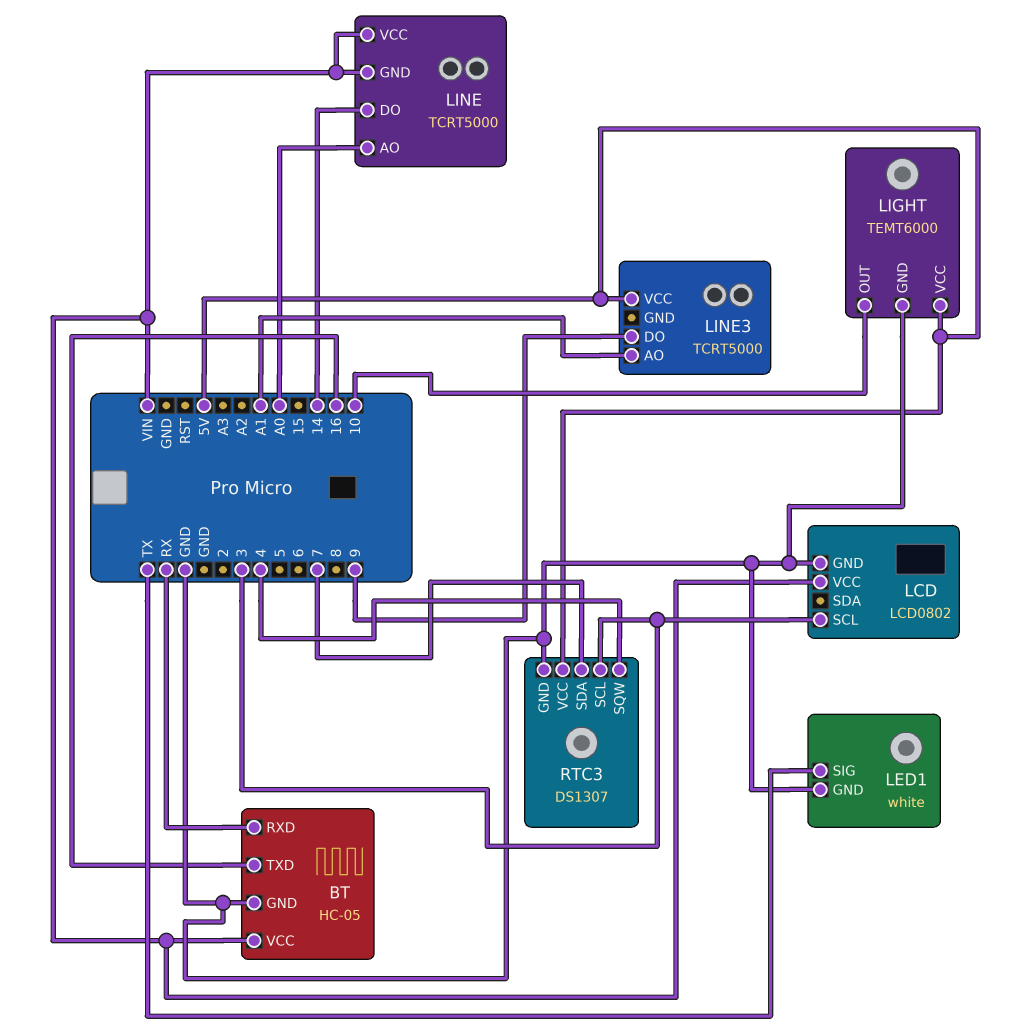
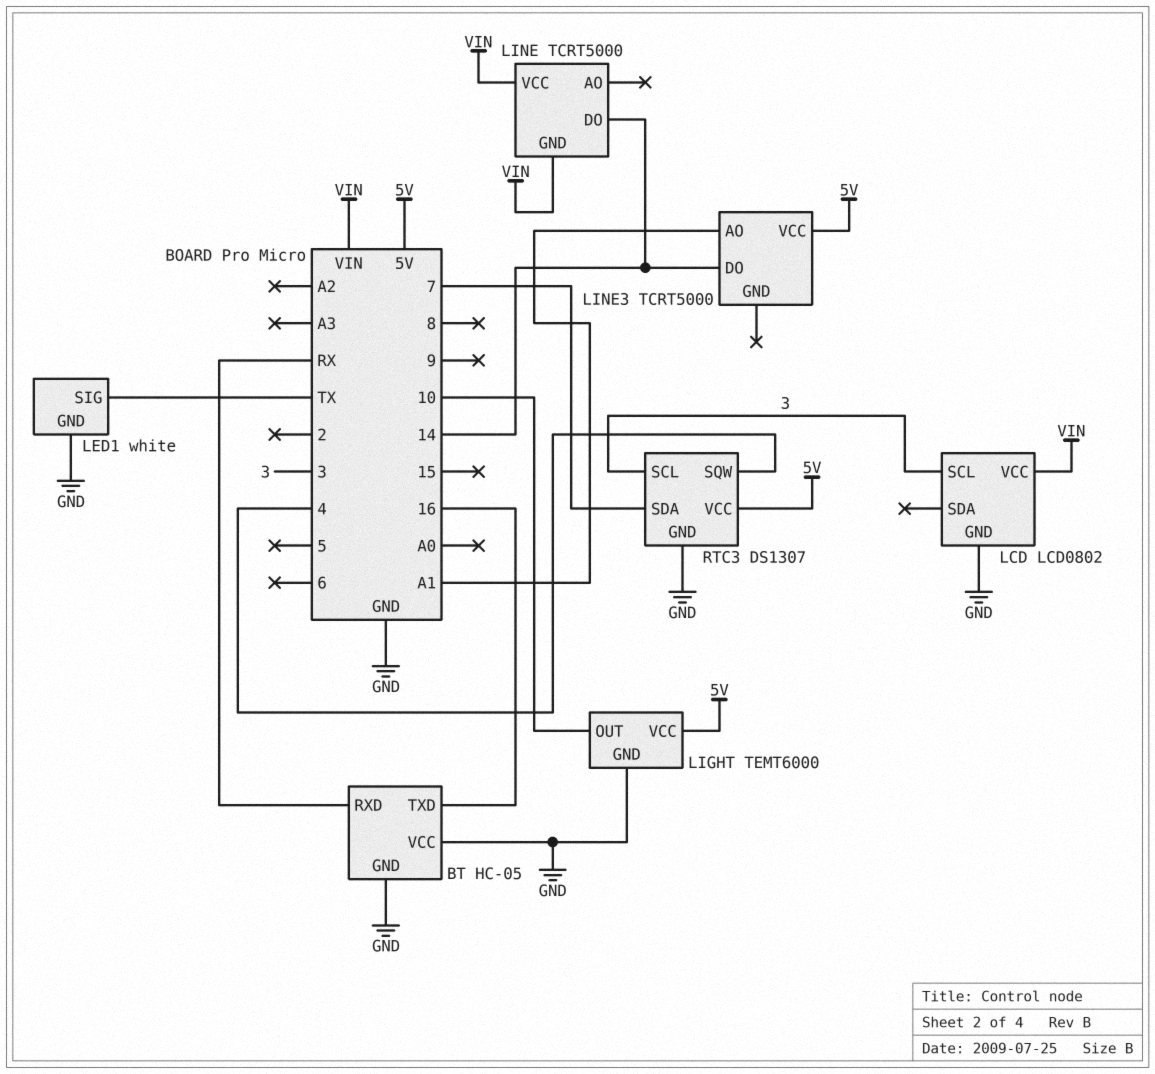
BT pin VCC: VIN -> GND
LINE pin AO: A0 -> none
LINE3 pin DO: 9 -> 14

